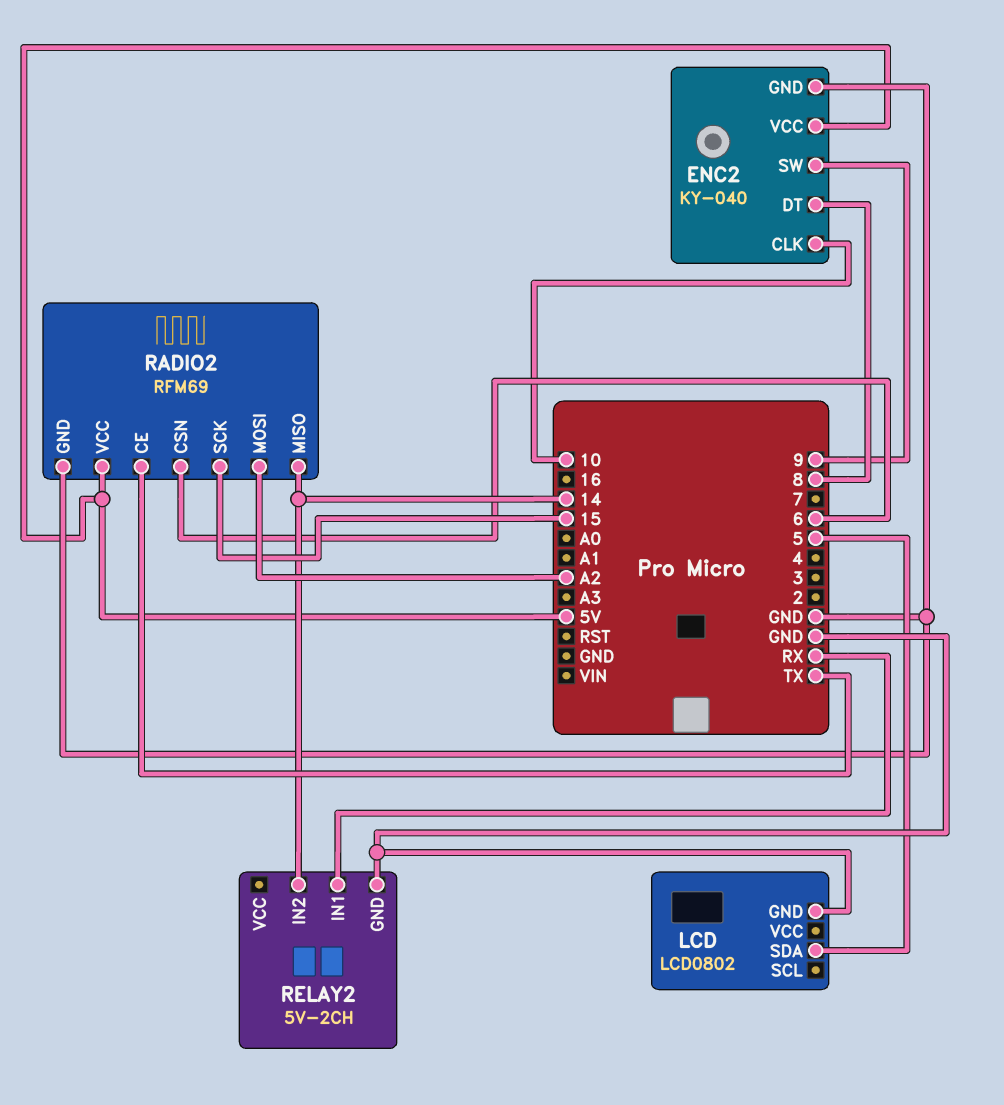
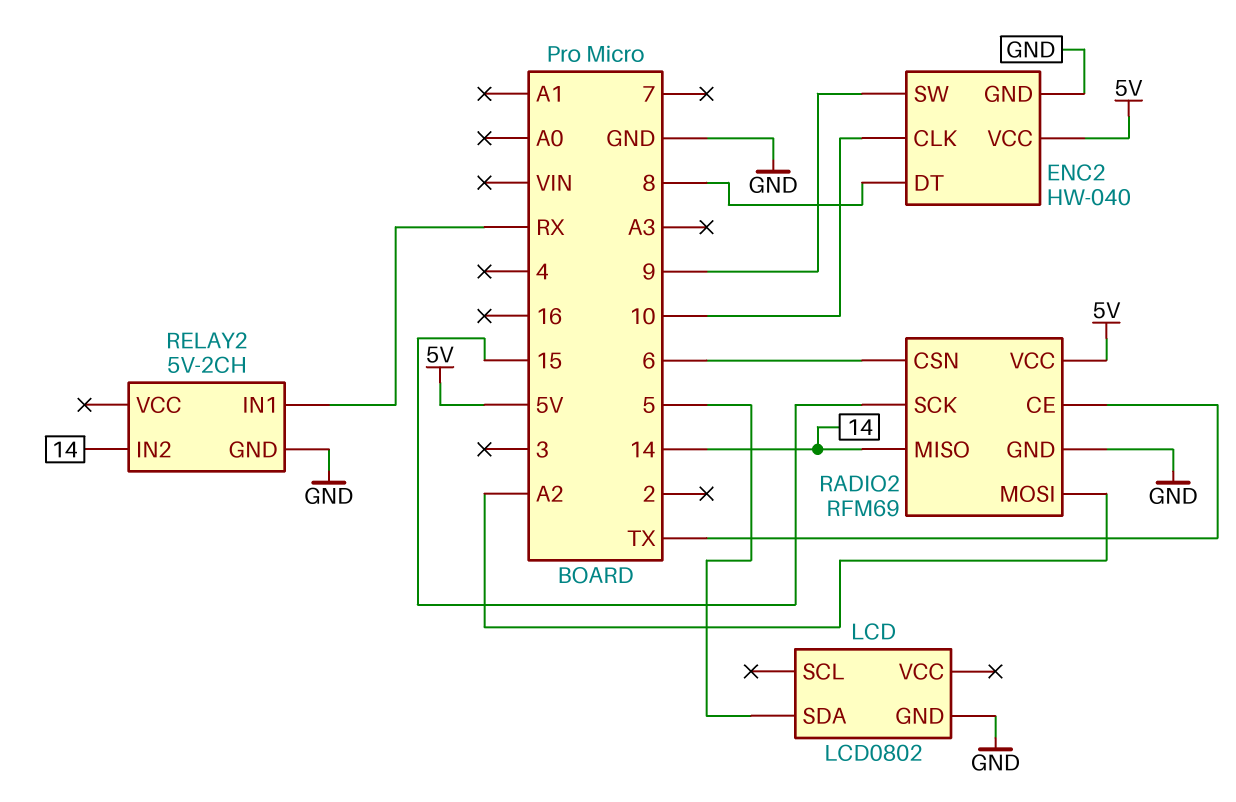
ENC2: KY-040 -> HW-040

